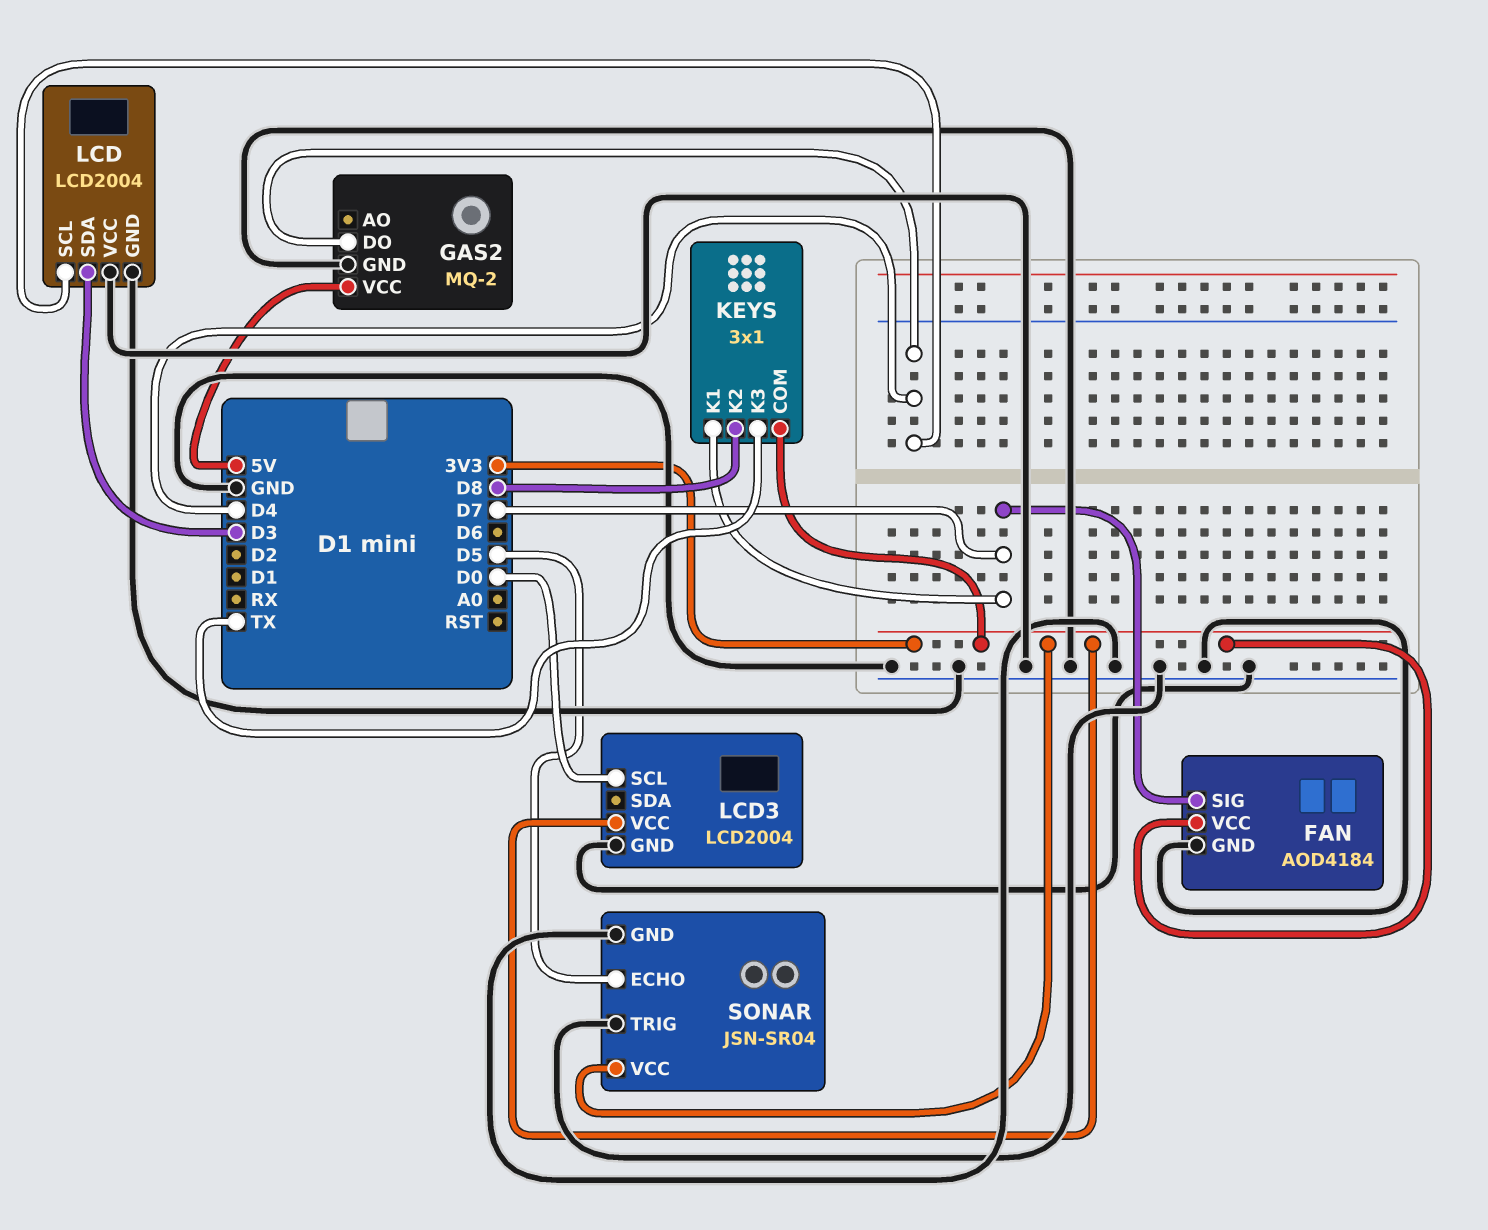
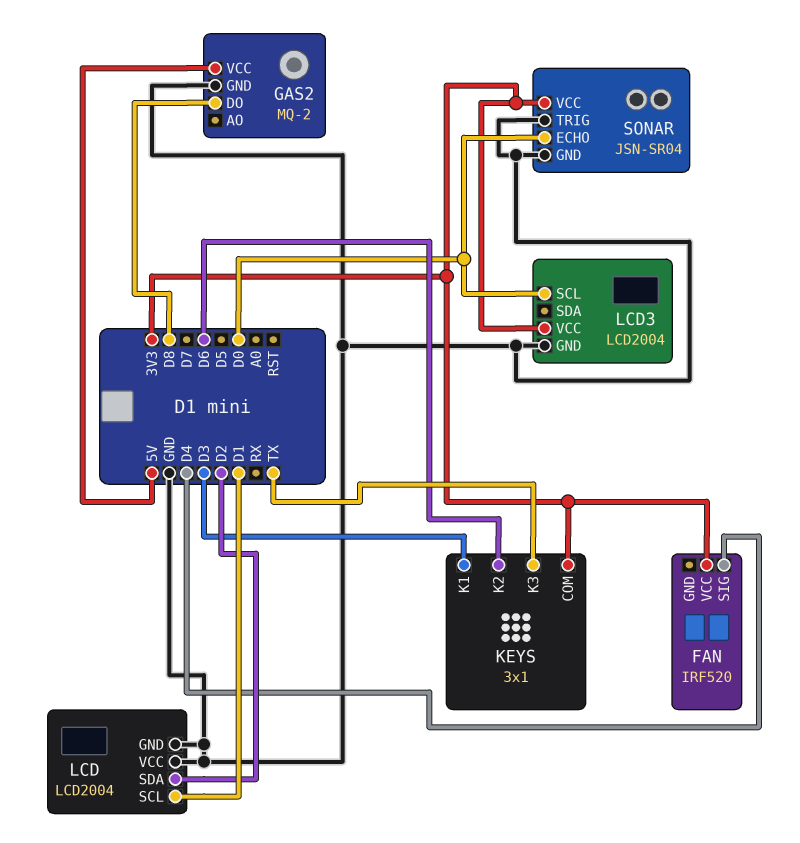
FAN: AOD4184 -> IRF520
FAN pin GND: GND -> none
FAN pin SIG: D7 -> D4
GAS2 pin DO: D4 -> D8
KEYS pin K1: D7 -> D3
KEYS pin K2: D8 -> D6
LCD pin SCL: D4 -> D1
LCD pin SDA: D3 -> D2
SONAR pin ECHO: D5 -> D0

